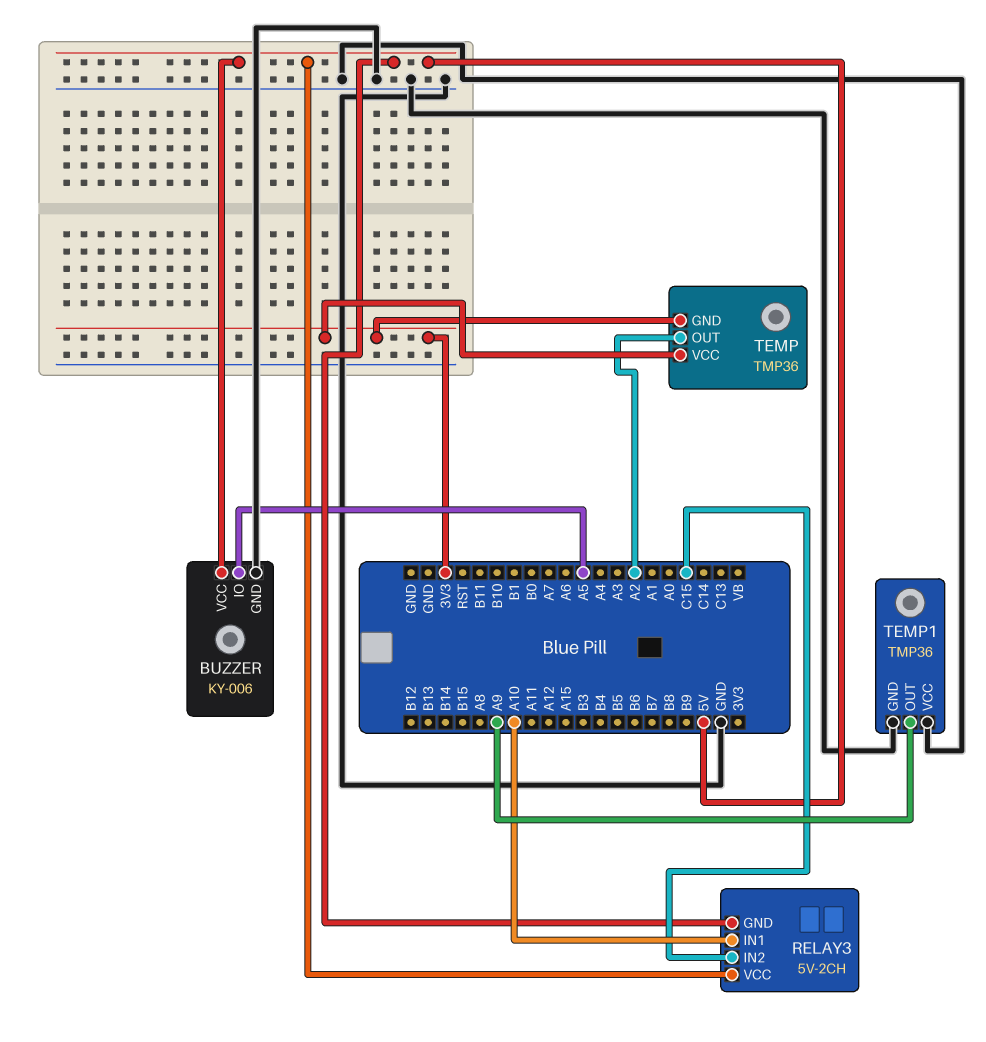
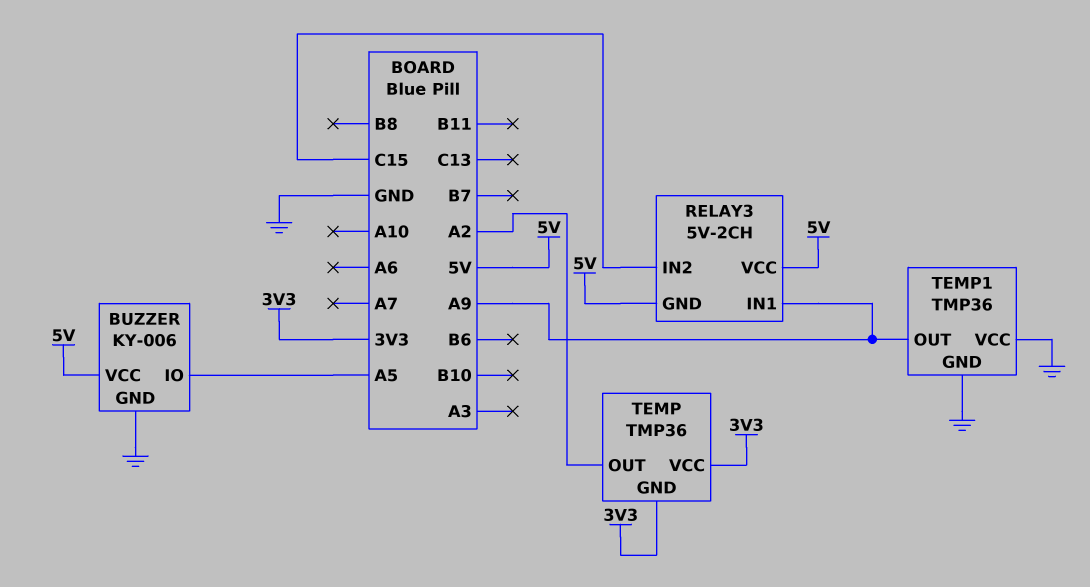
RELAY3 pin IN1: A10 -> A9

